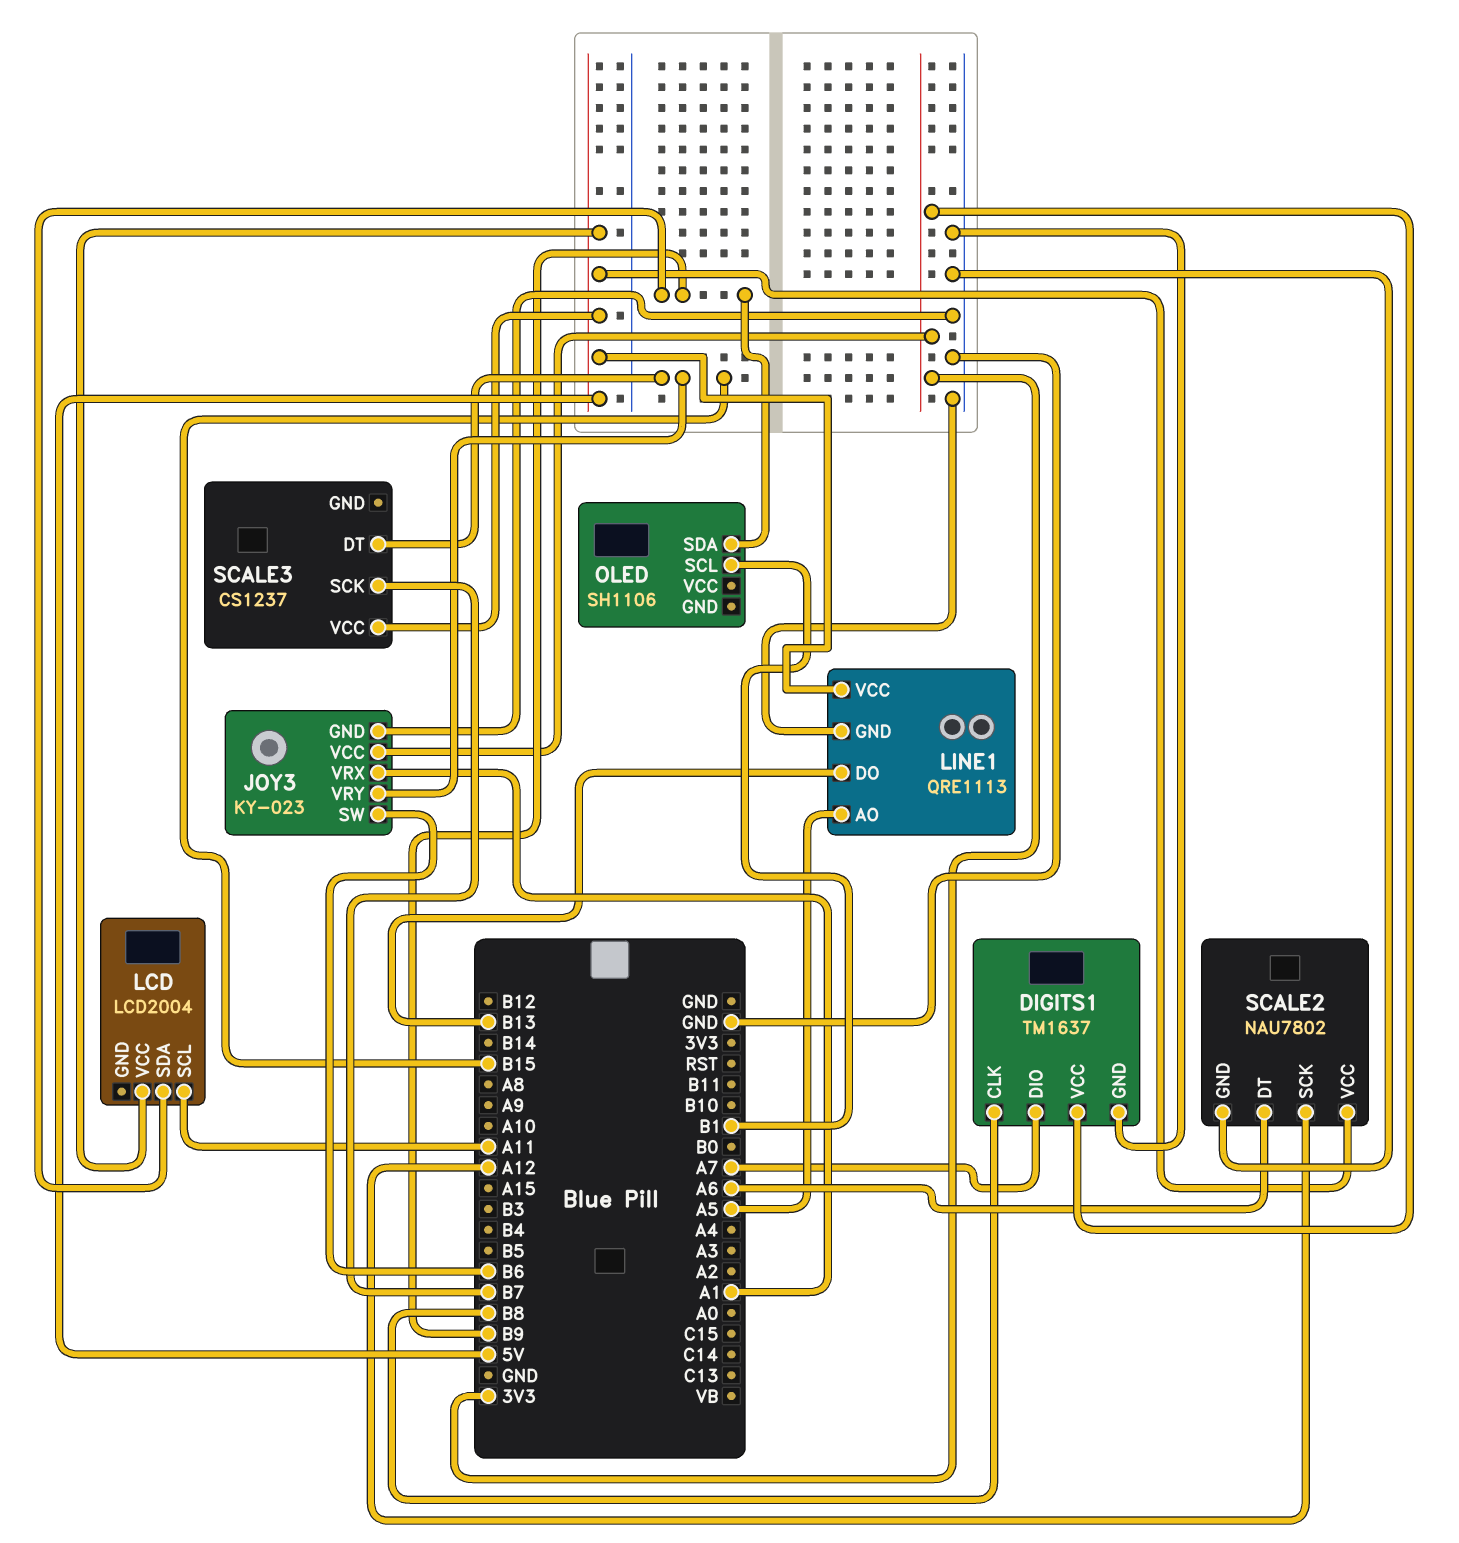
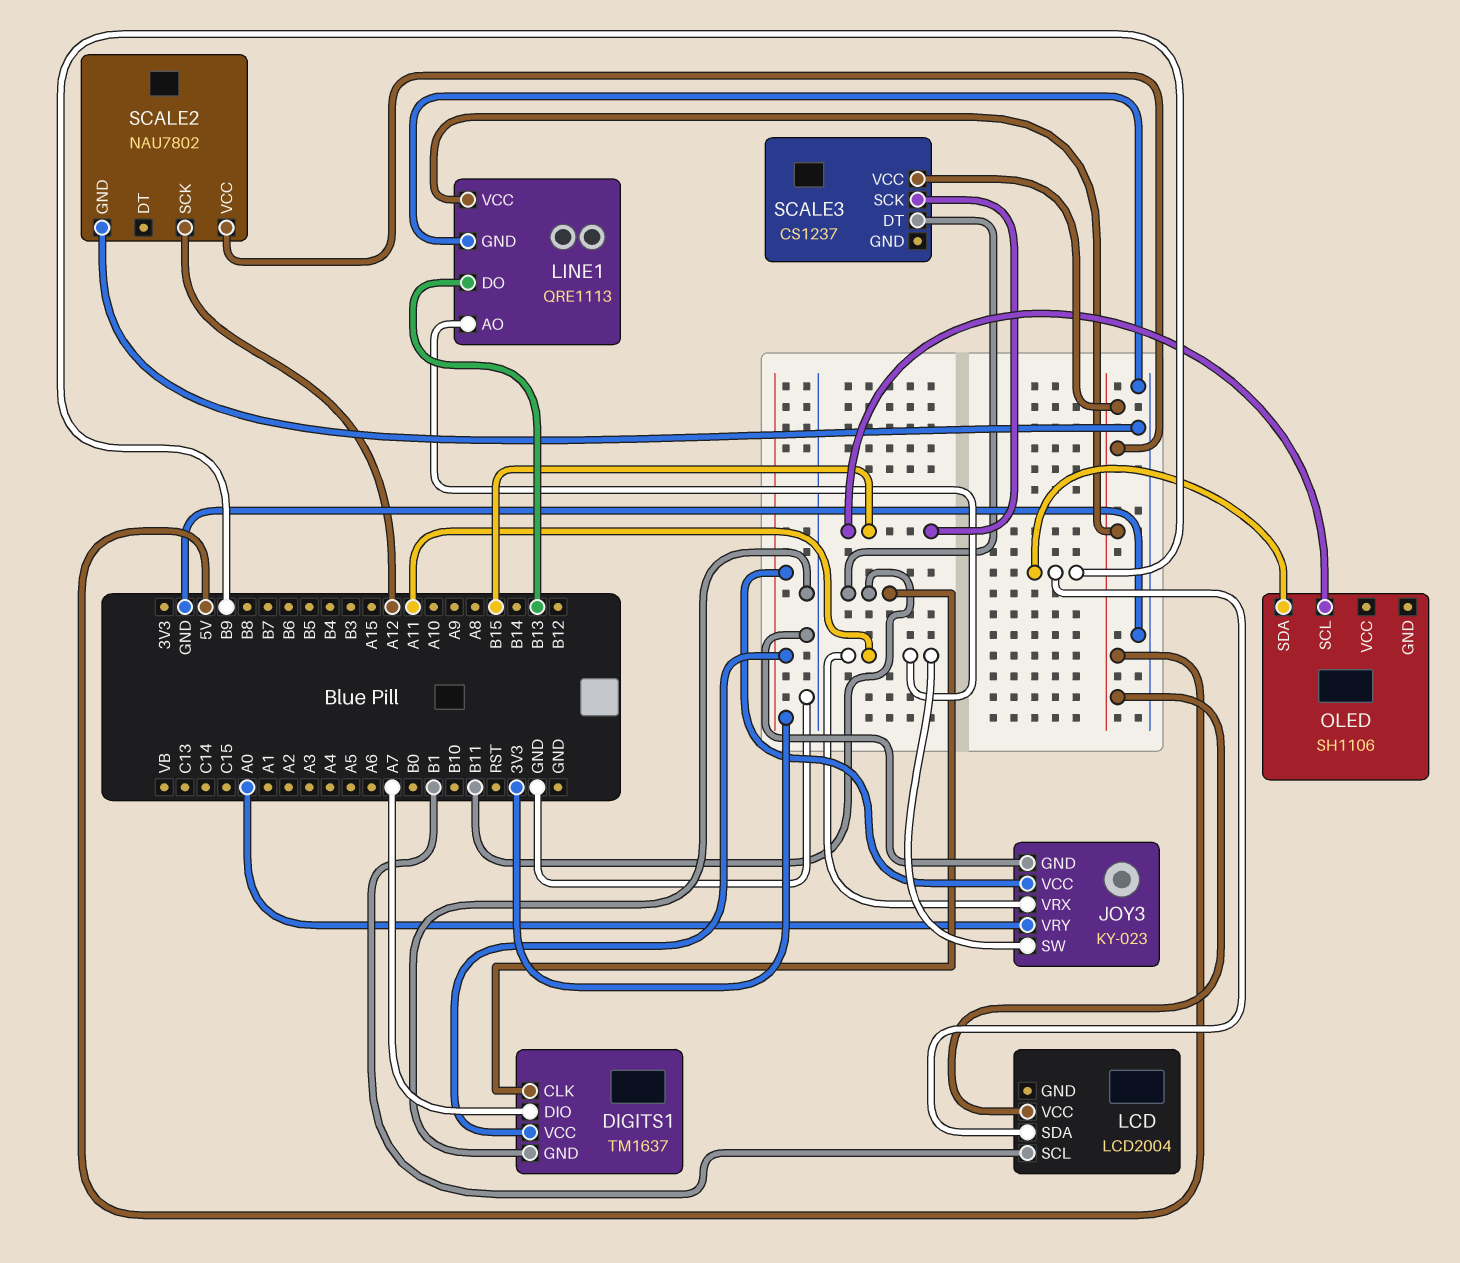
DIGITS1 pin CLK: B8 -> B11
JOY3 pin SW: B6 -> A11
JOY3 pin VRX: A1 -> A11
JOY3 pin VRY: B15 -> A0
LCD pin SCL: A11 -> B1
LINE1 pin AO: A5 -> A11
OLED pin SCL: B1 -> B15
SCALE2 pin DT: A6 -> none
SCALE3 pin DT: B15 -> B11
SCALE3 pin SCK: B7 -> B15

